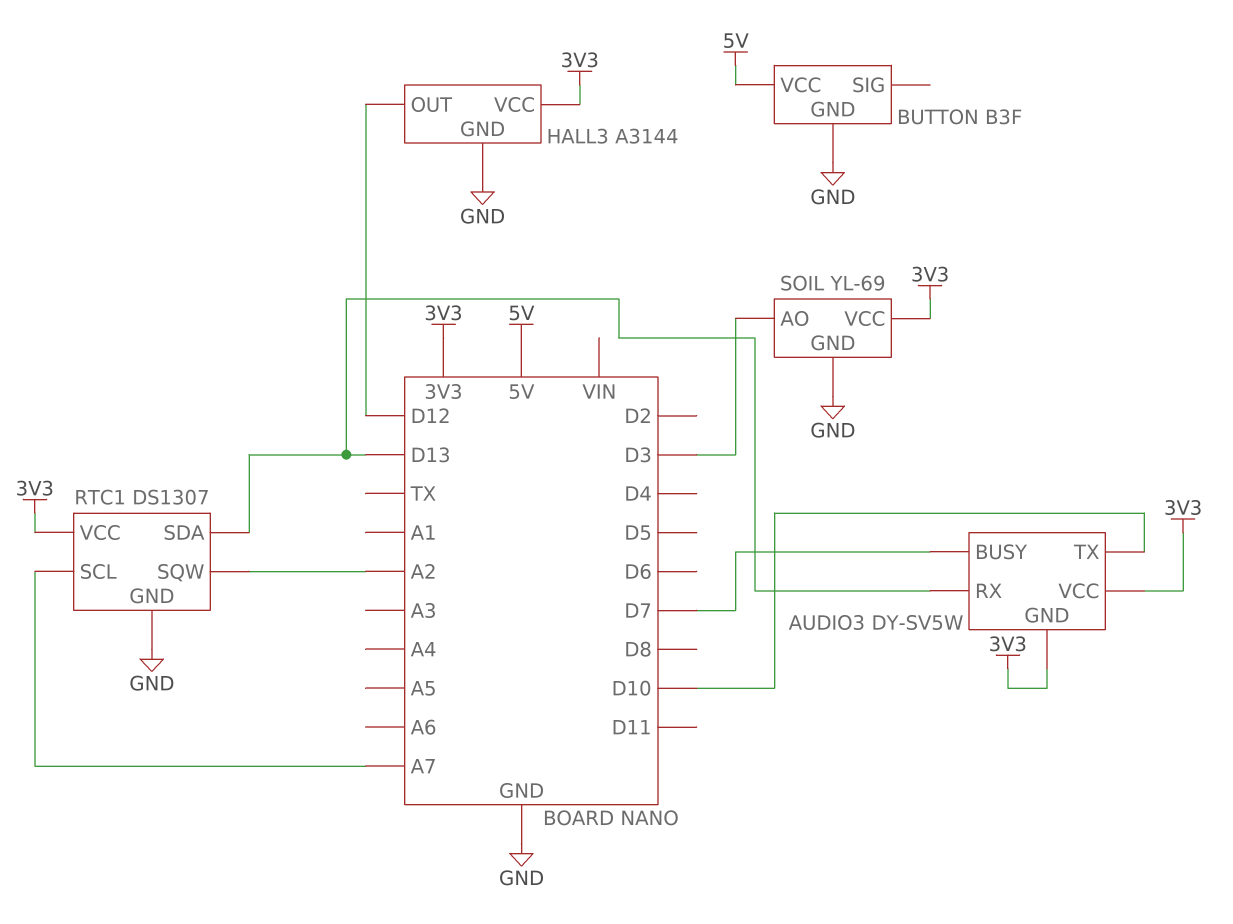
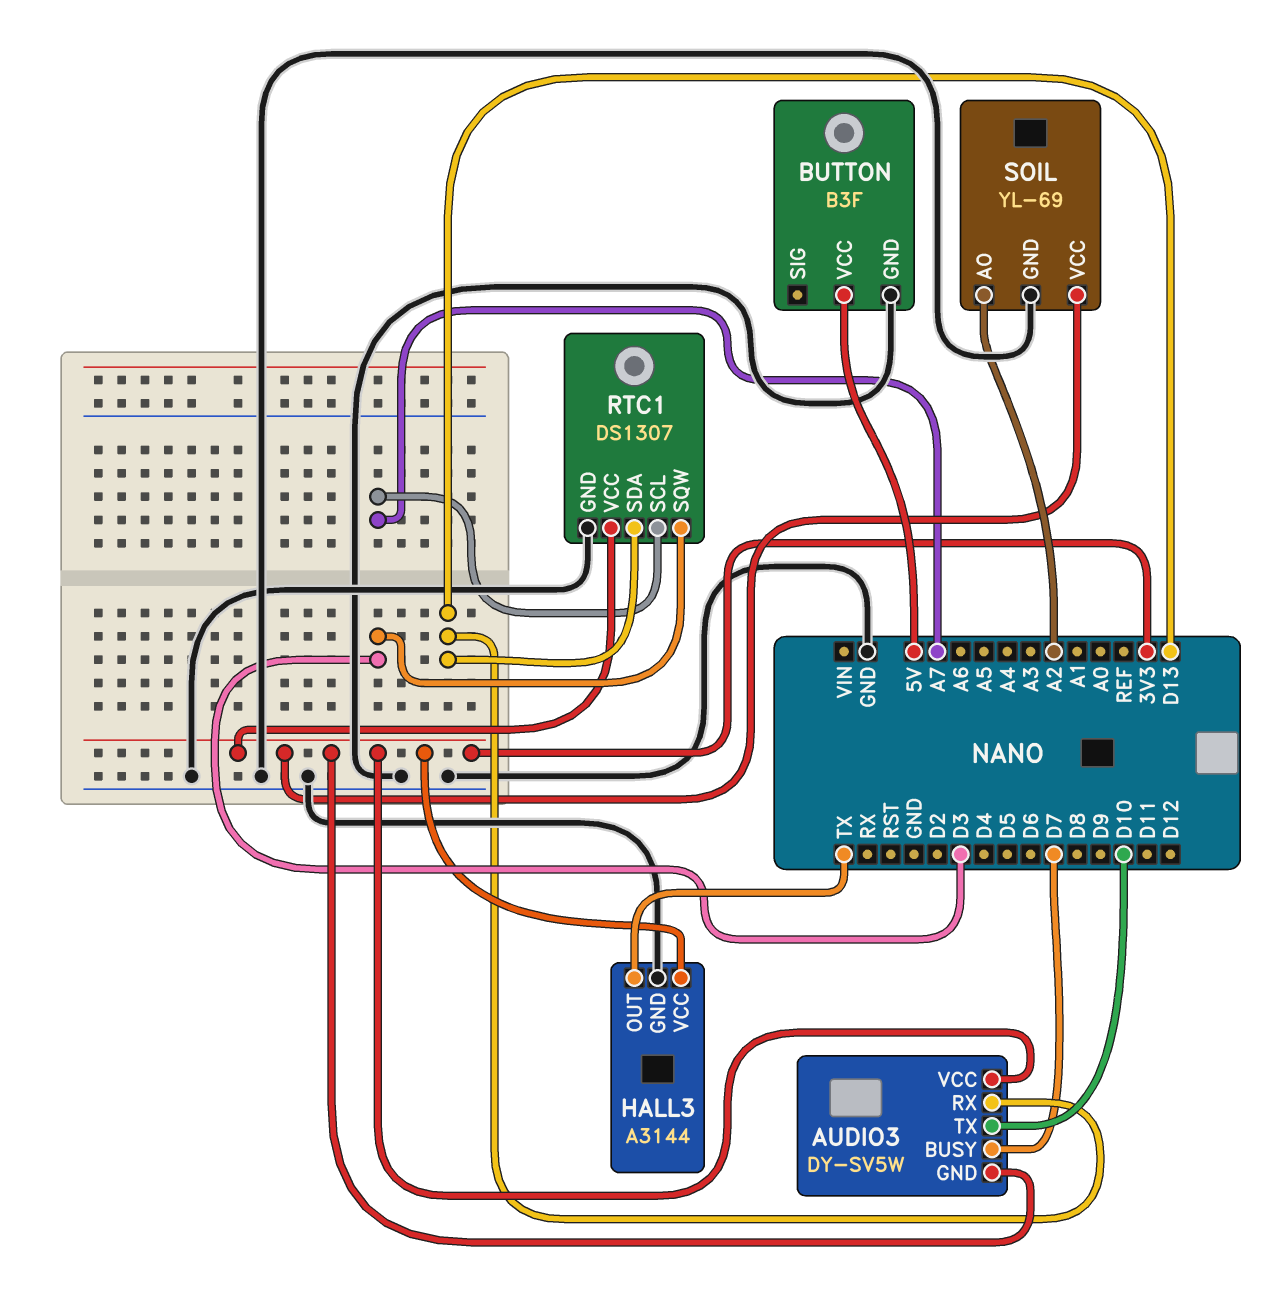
HALL3 pin OUT: D12 -> TX
RTC1 pin SQW: A2 -> D3
SOIL pin AO: D3 -> A2

